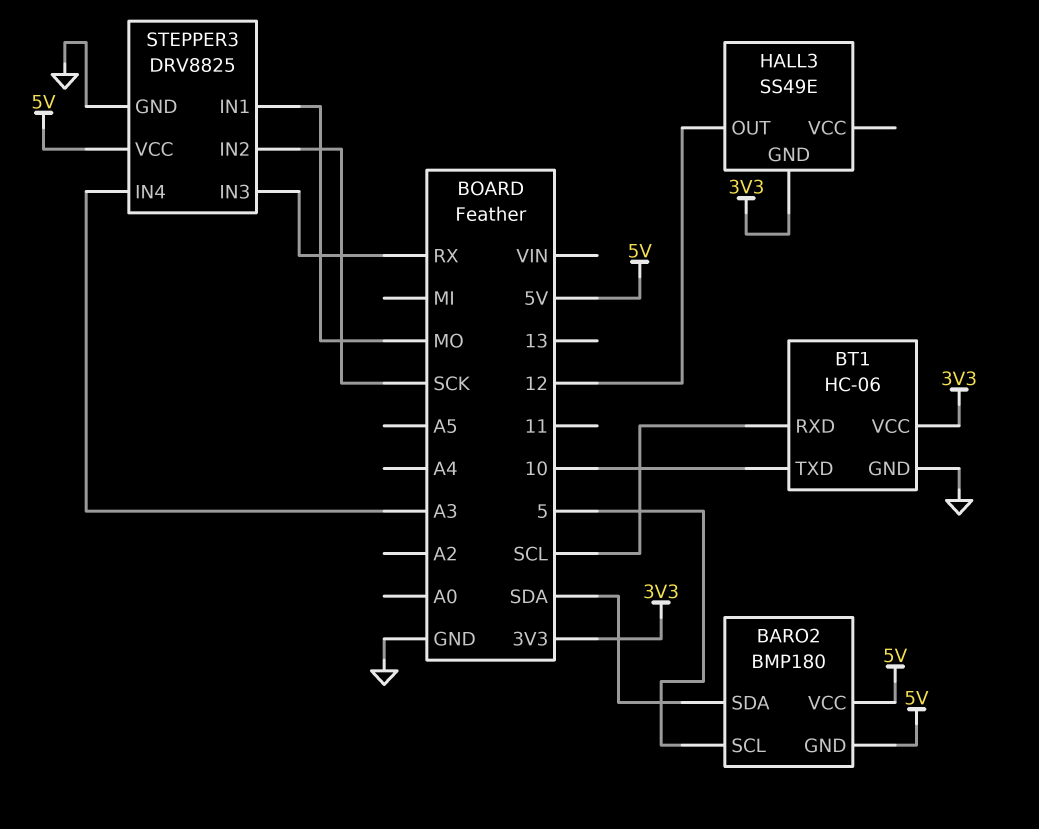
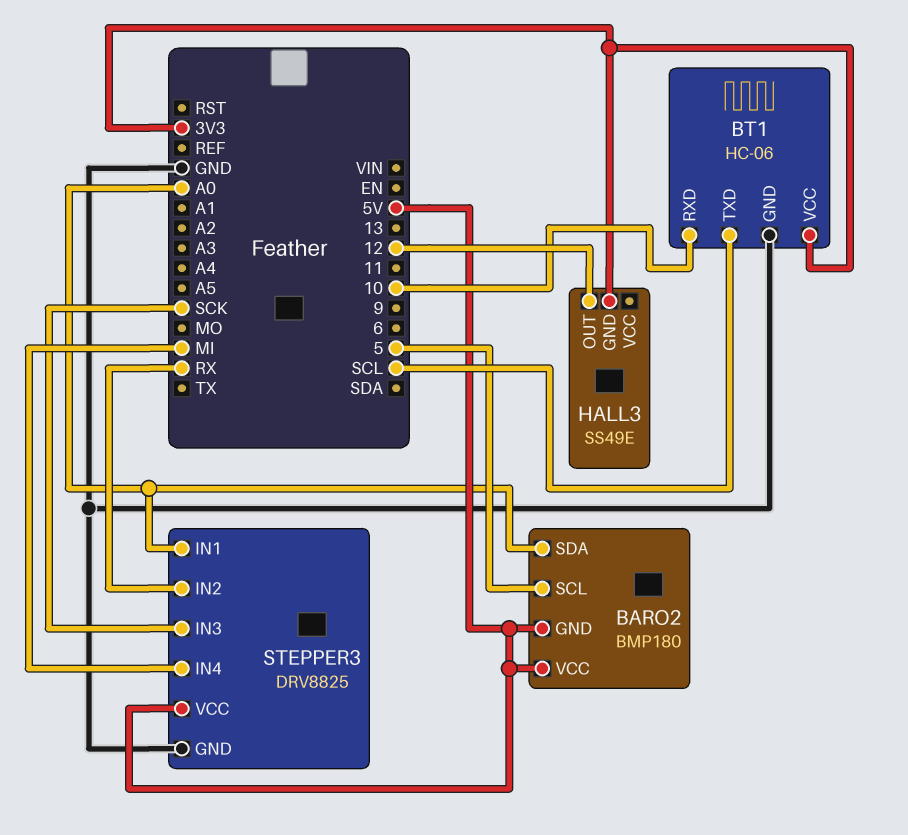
BARO2 pin SDA: SDA -> A0
BT1 pin RXD: SCL -> 10
BT1 pin TXD: 10 -> SCL
STEPPER3 pin IN1: MO -> A0
STEPPER3 pin IN2: SCK -> RX
STEPPER3 pin IN3: RX -> SCK
STEPPER3 pin IN4: A3 -> MI

